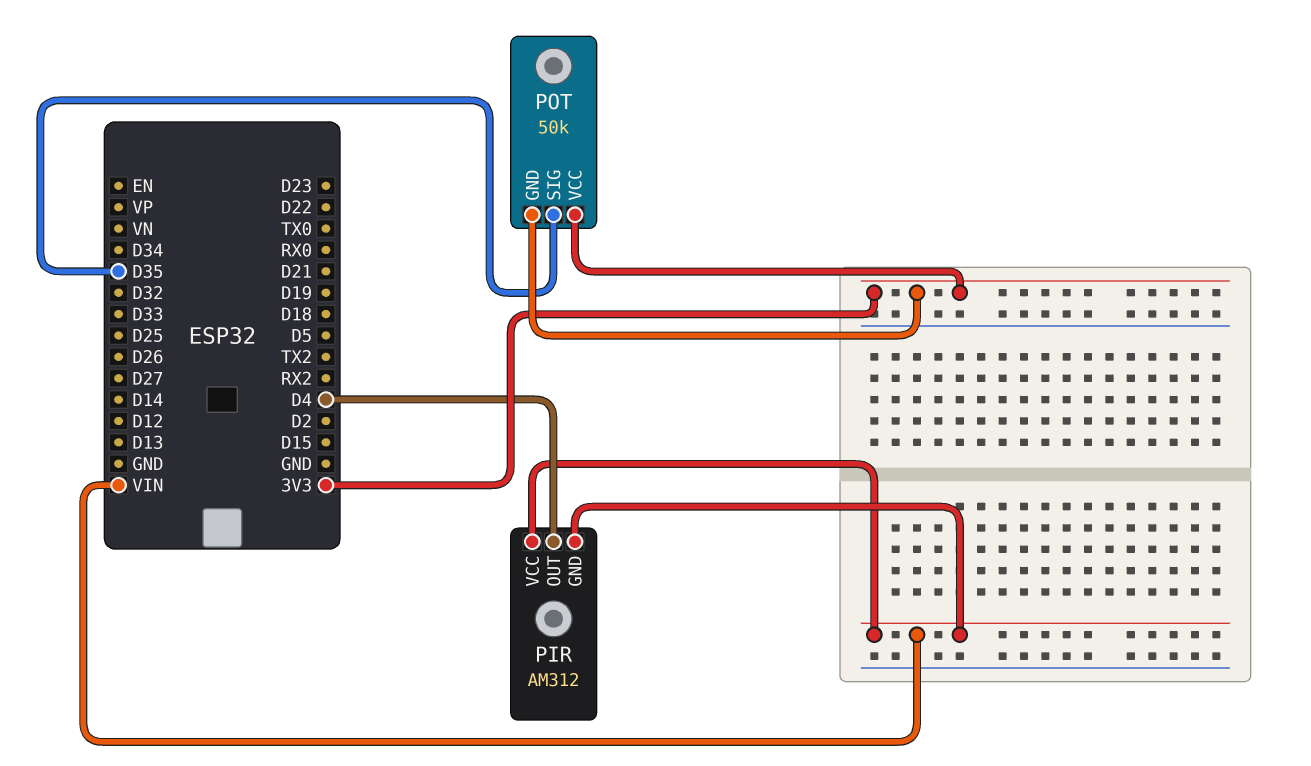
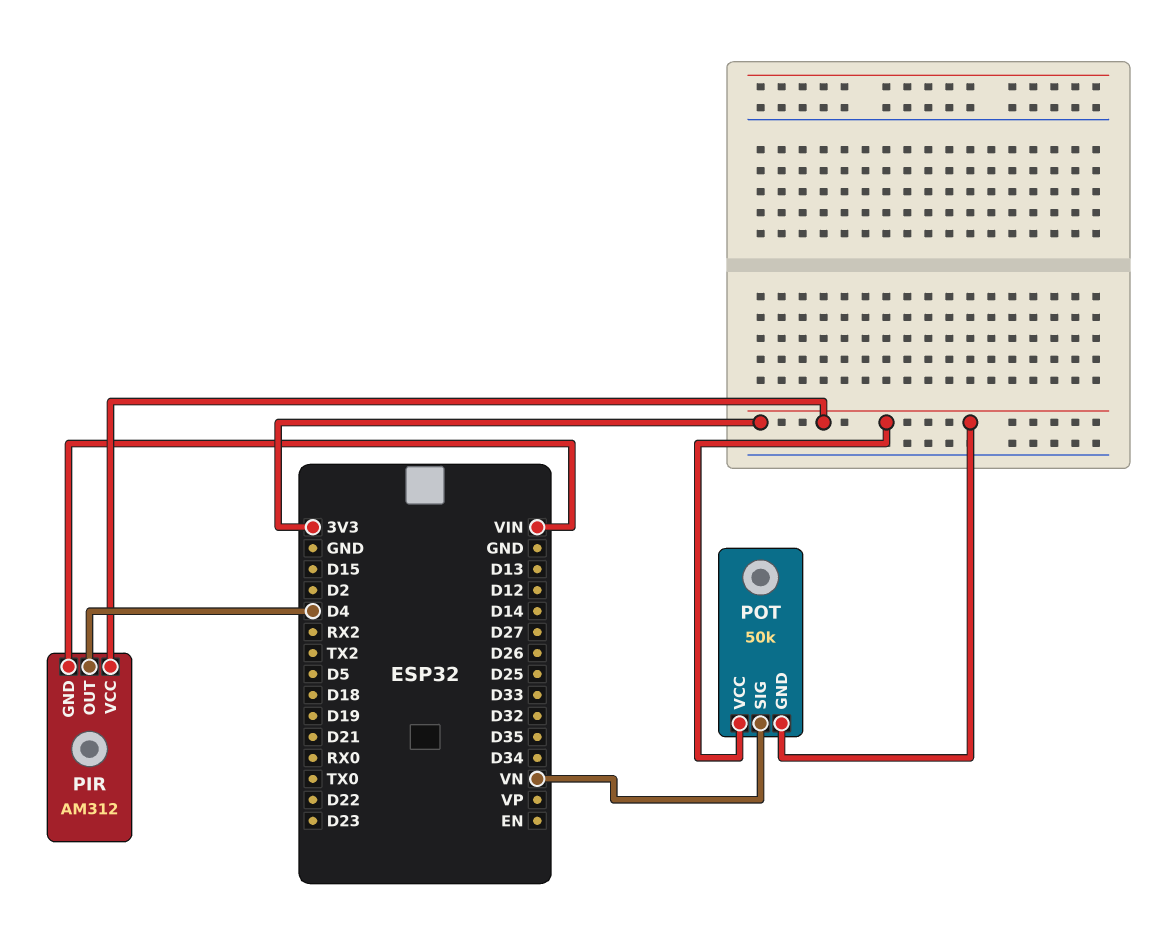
PIR pin VCC: VIN -> 3V3
POT pin SIG: D35 -> VN

